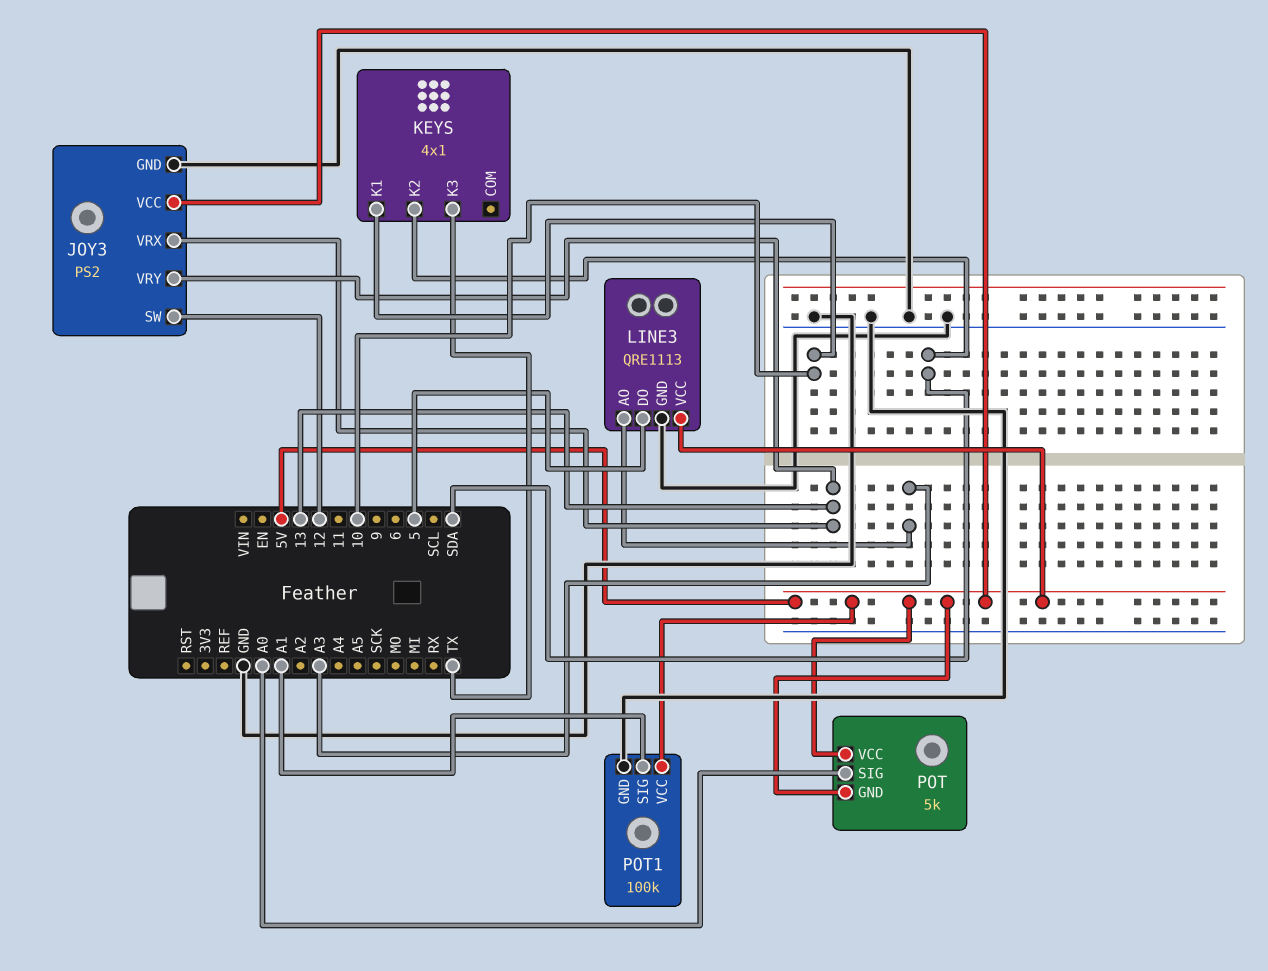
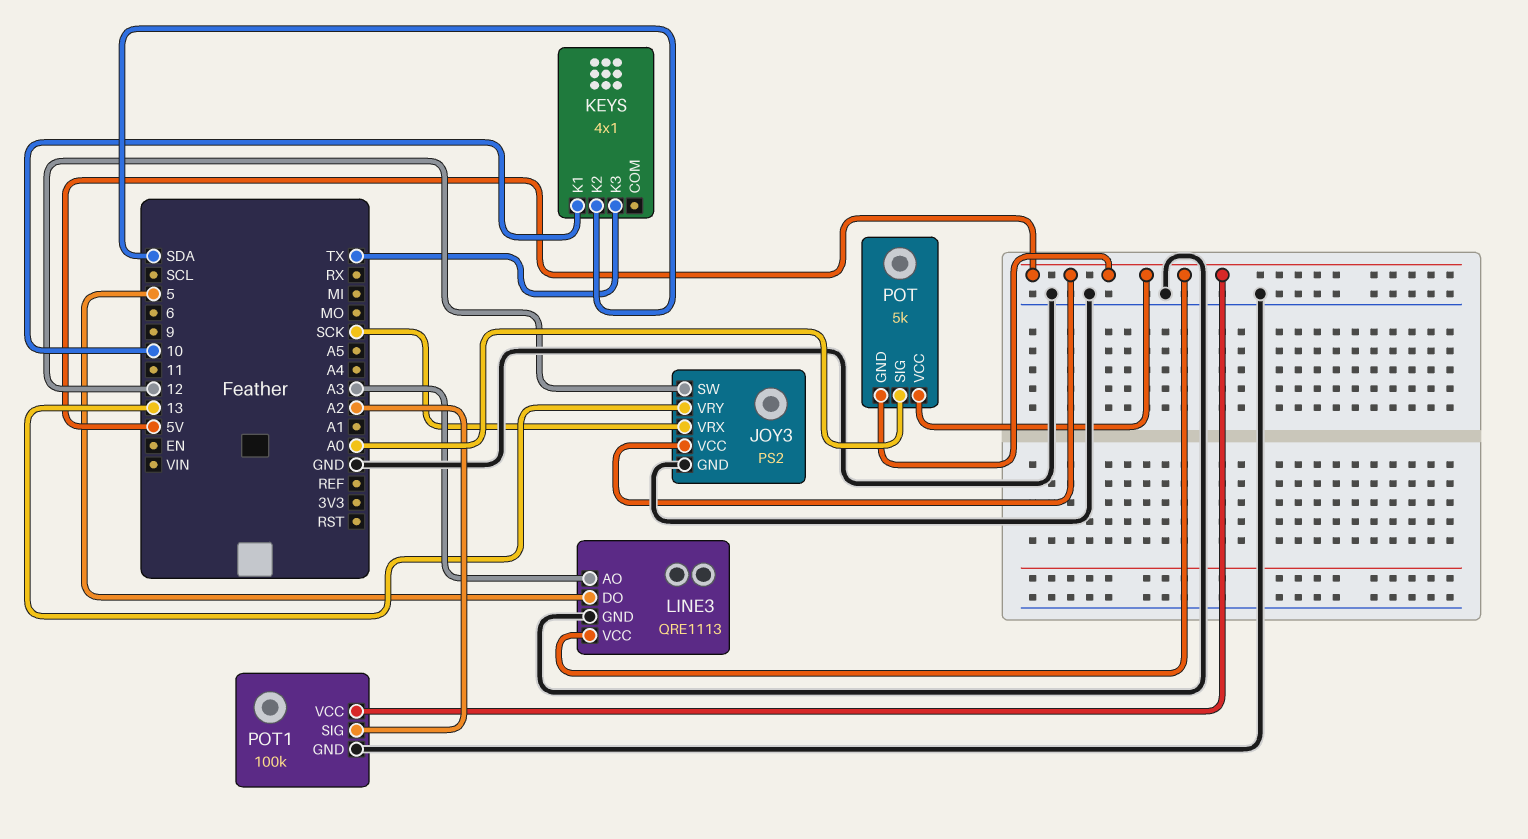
JOY3 pin VRX: 13 -> SCK
POT1 pin SIG: A1 -> A2

